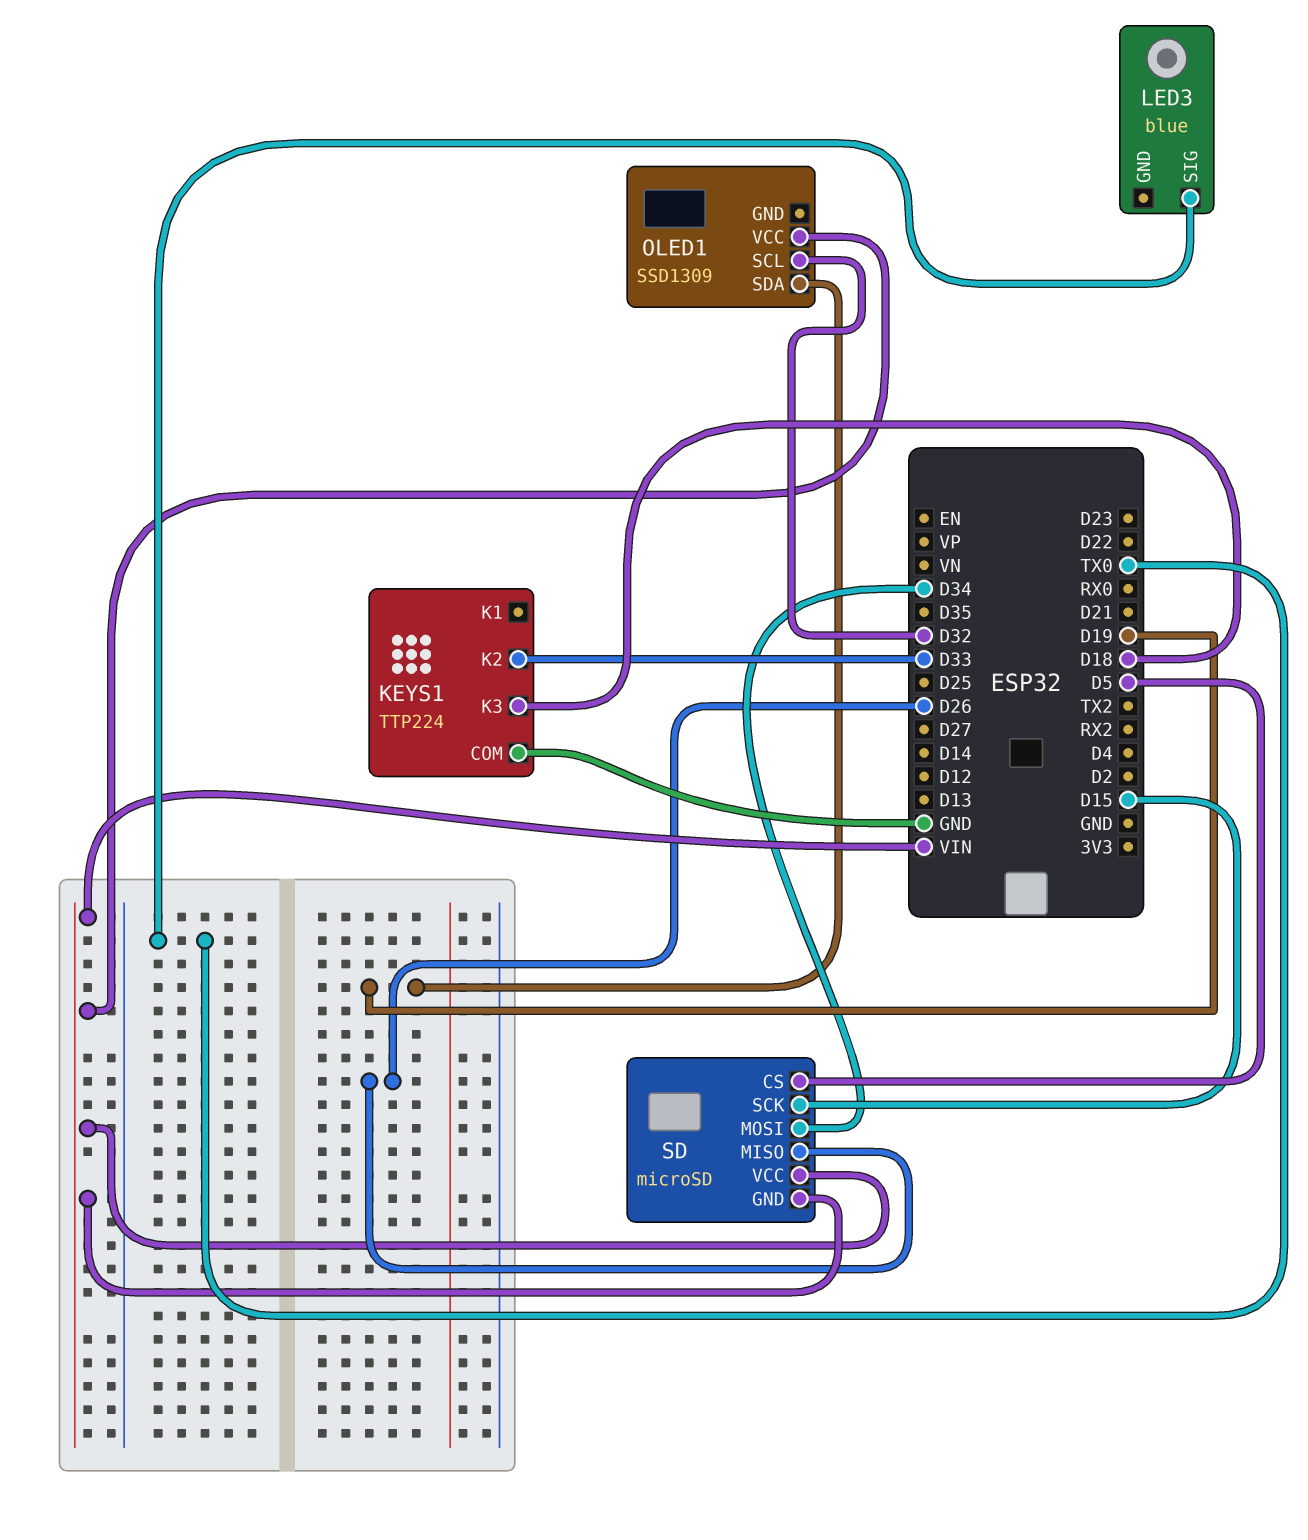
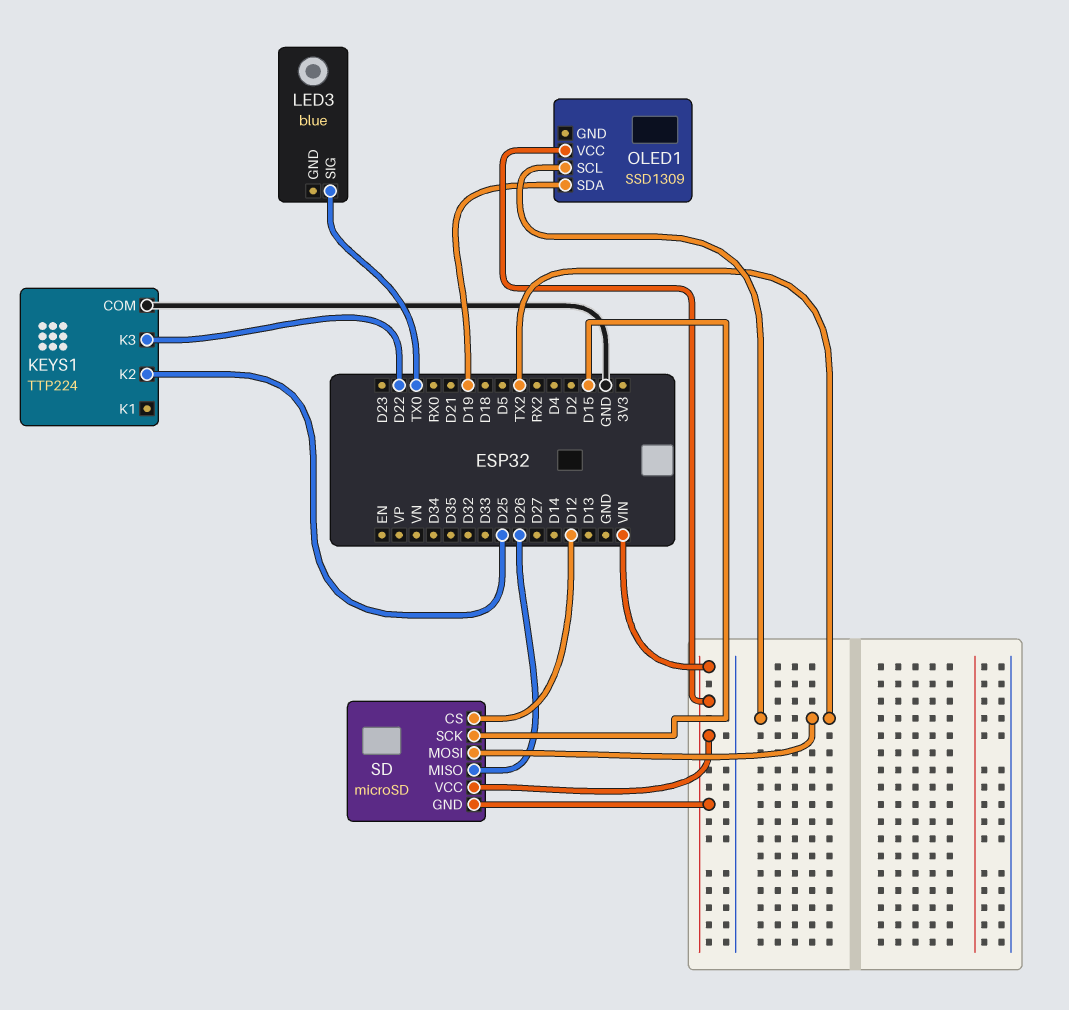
KEYS1 pin K2: D33 -> D25
KEYS1 pin K3: D18 -> D22
OLED1 pin SCL: D32 -> TX2
SD pin CS: D5 -> D12
SD pin MOSI: D34 -> TX2

